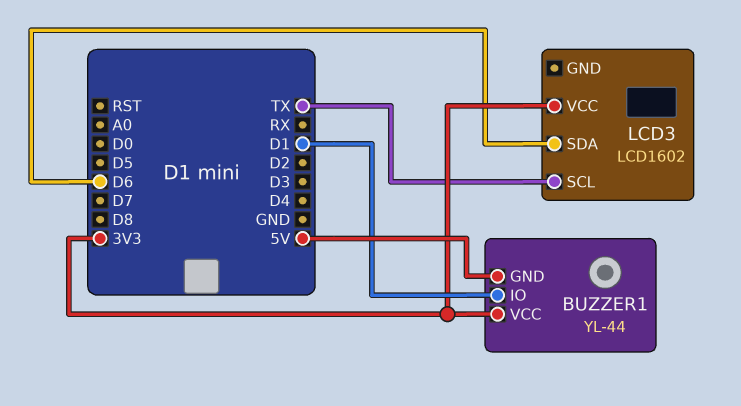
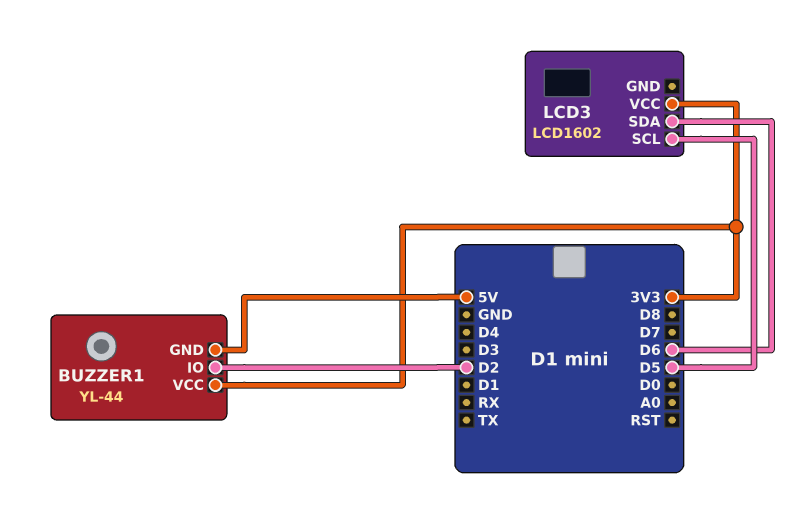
BUZZER1 pin IO: D1 -> D2
LCD3 pin SCL: TX -> D5

